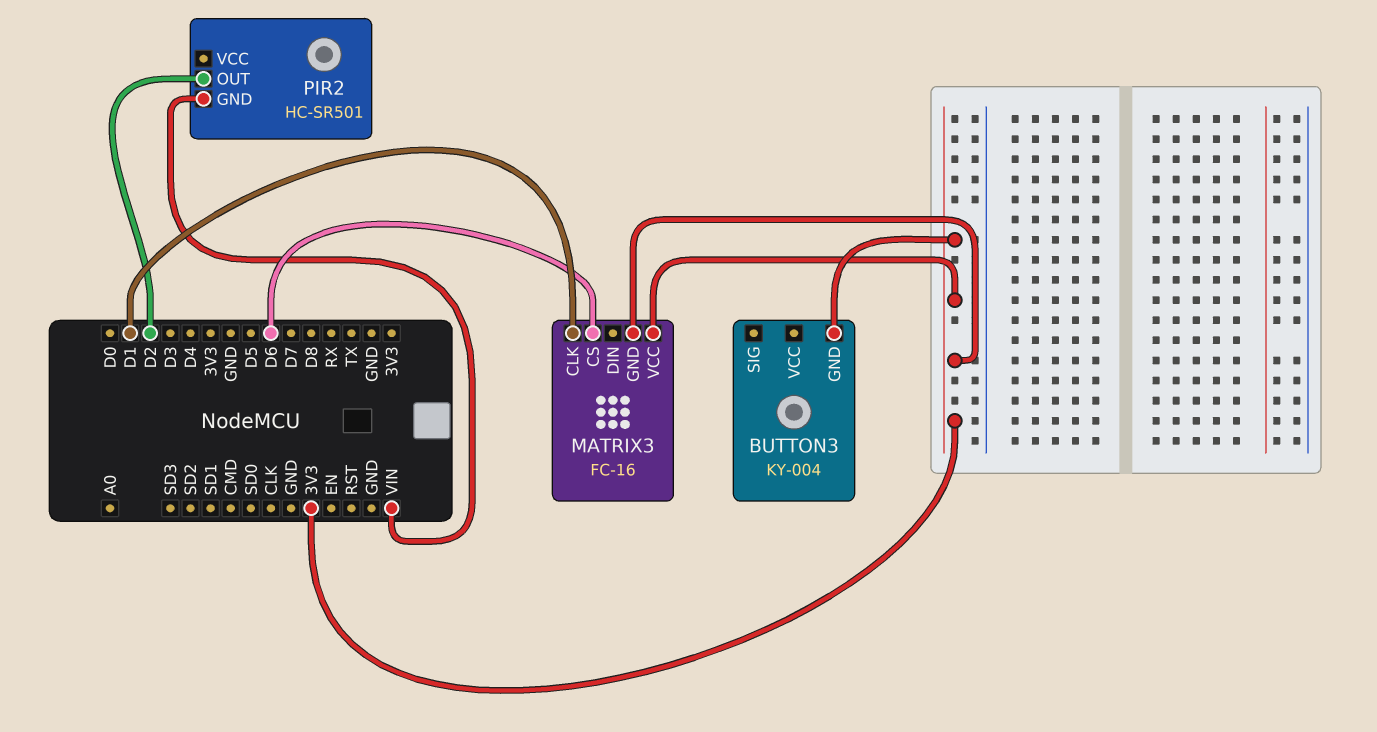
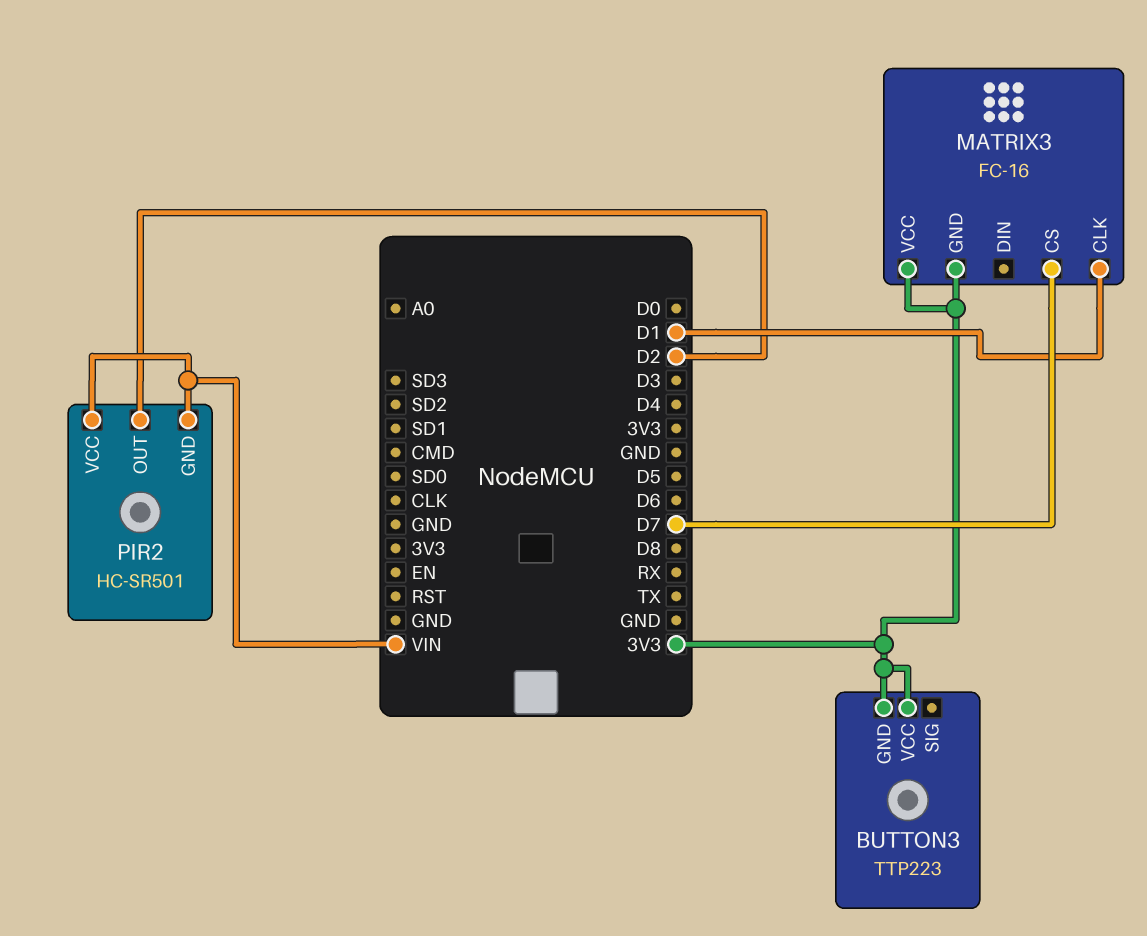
BUTTON3: KY-004 -> TTP223
BUTTON3 pin VCC: none -> 3V3
MATRIX3 pin CS: D6 -> D7
PIR2 pin VCC: none -> VIN

